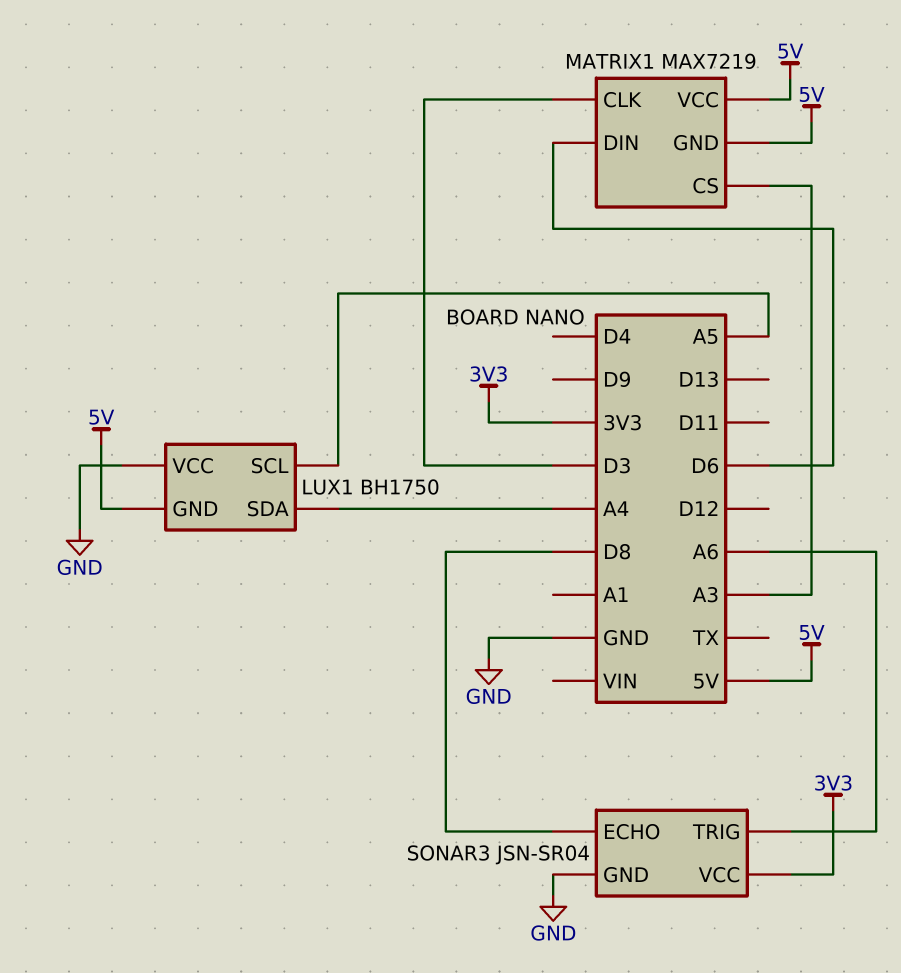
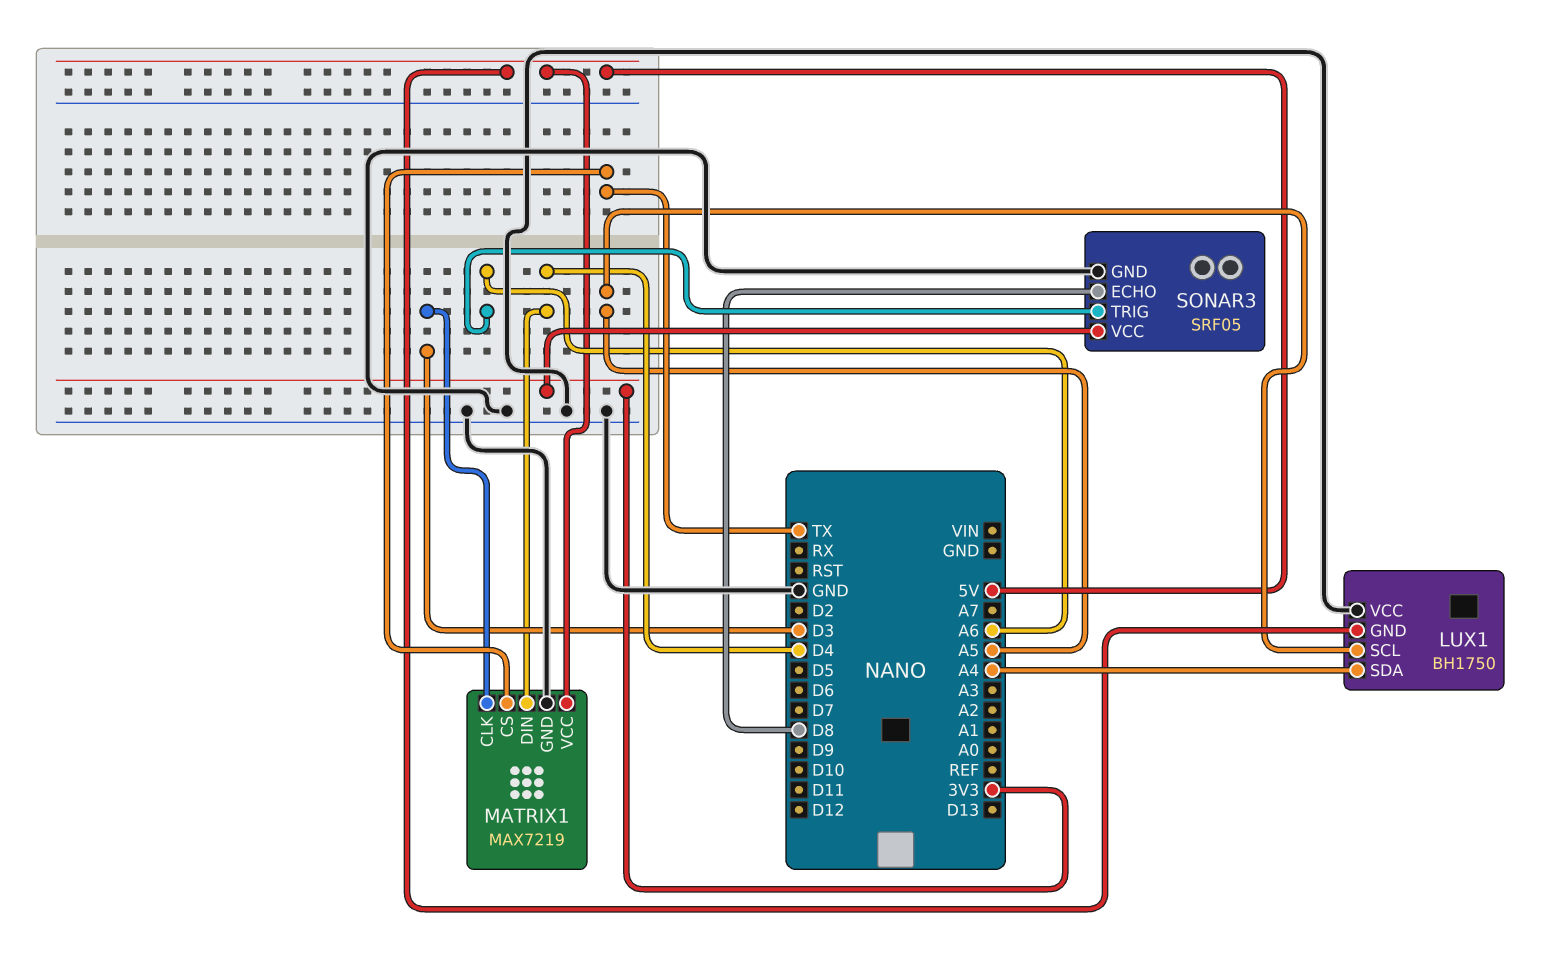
MATRIX1 pin CS: A3 -> TX
MATRIX1 pin DIN: D6 -> D4
MATRIX1 pin GND: 5V -> GND
SONAR3: JSN-SR04 -> SRF05

